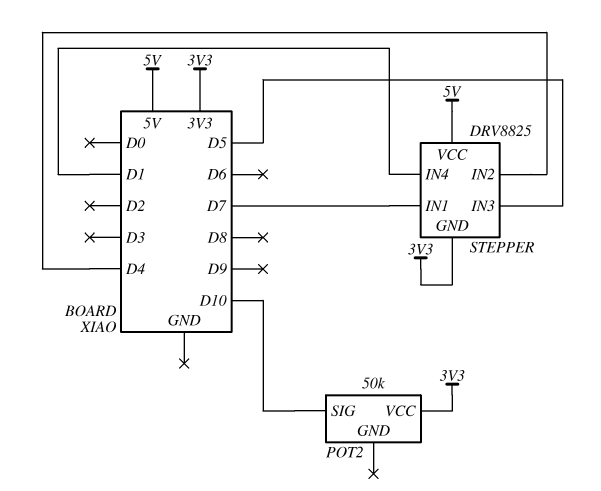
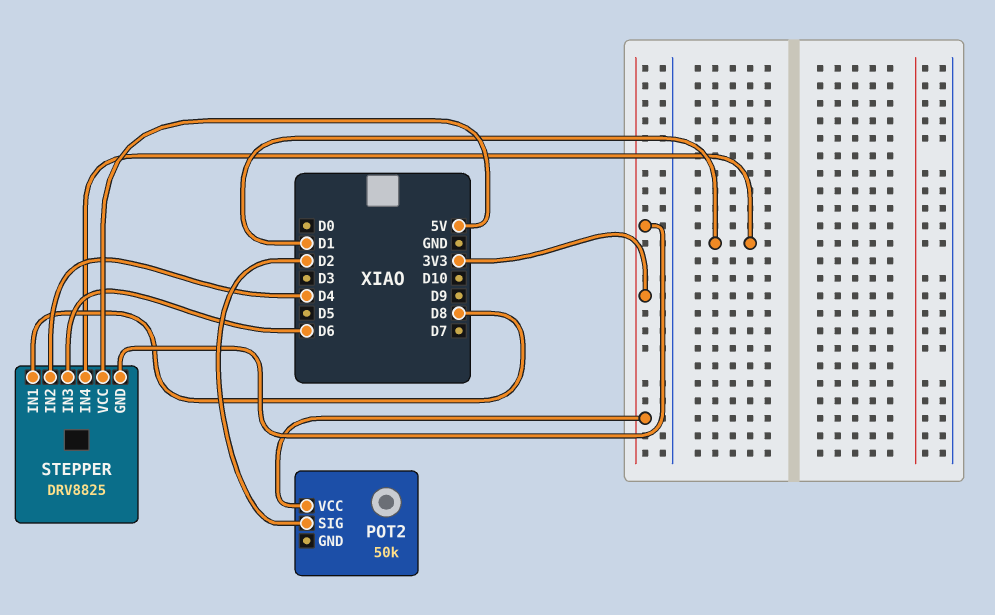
POT2 pin SIG: D10 -> D2
STEPPER pin IN1: D7 -> D8
STEPPER pin IN3: D5 -> D6

